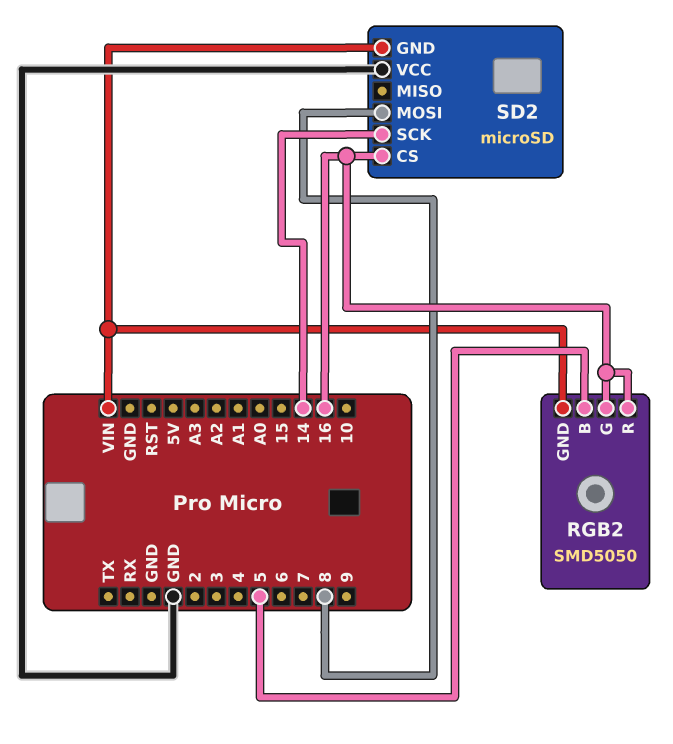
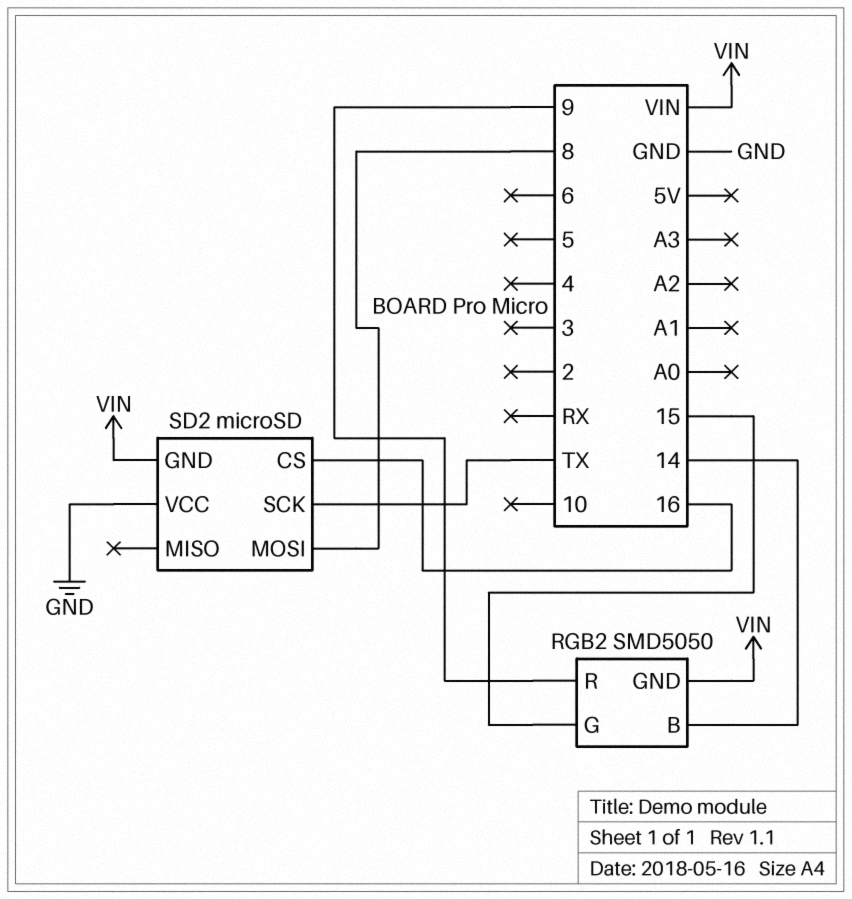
RGB2 pin B: 5 -> 14
RGB2 pin G: 16 -> 15
RGB2 pin R: 16 -> 9
SD2 pin SCK: 14 -> TX

